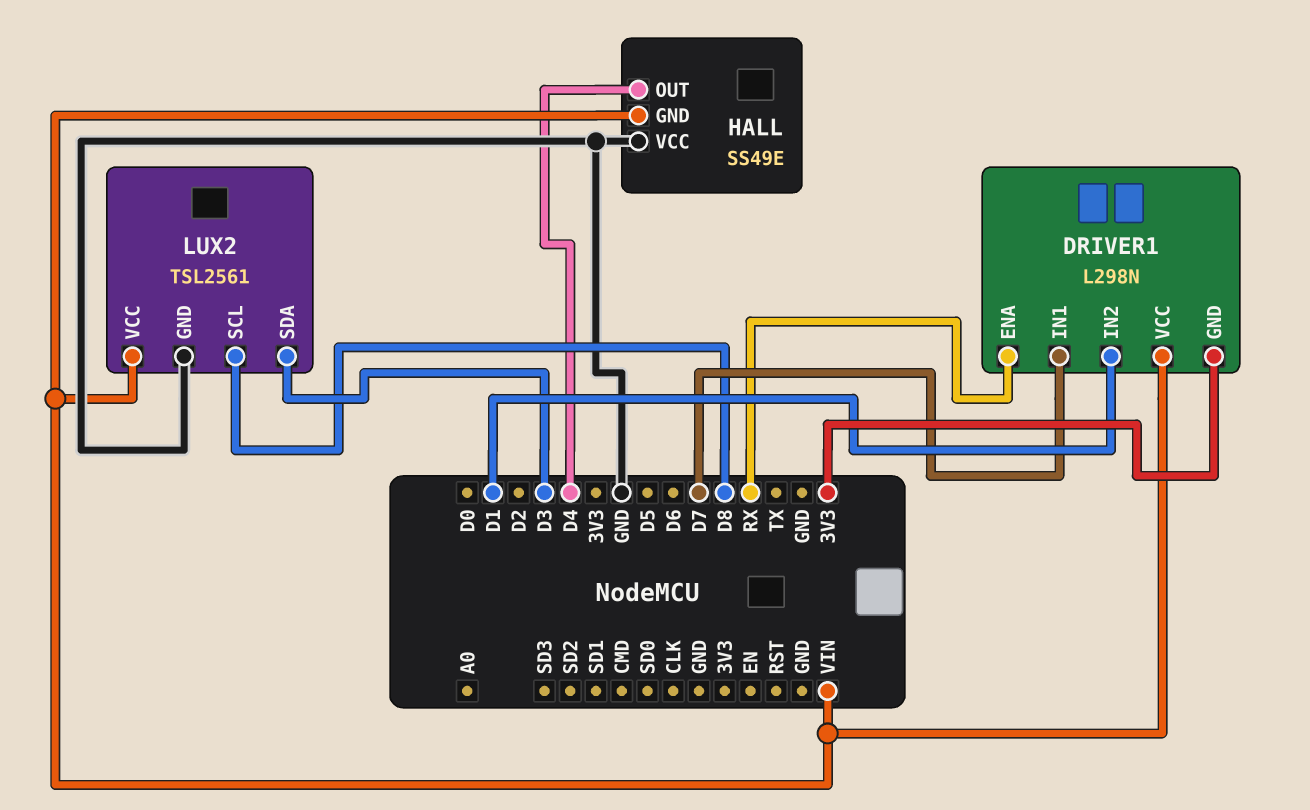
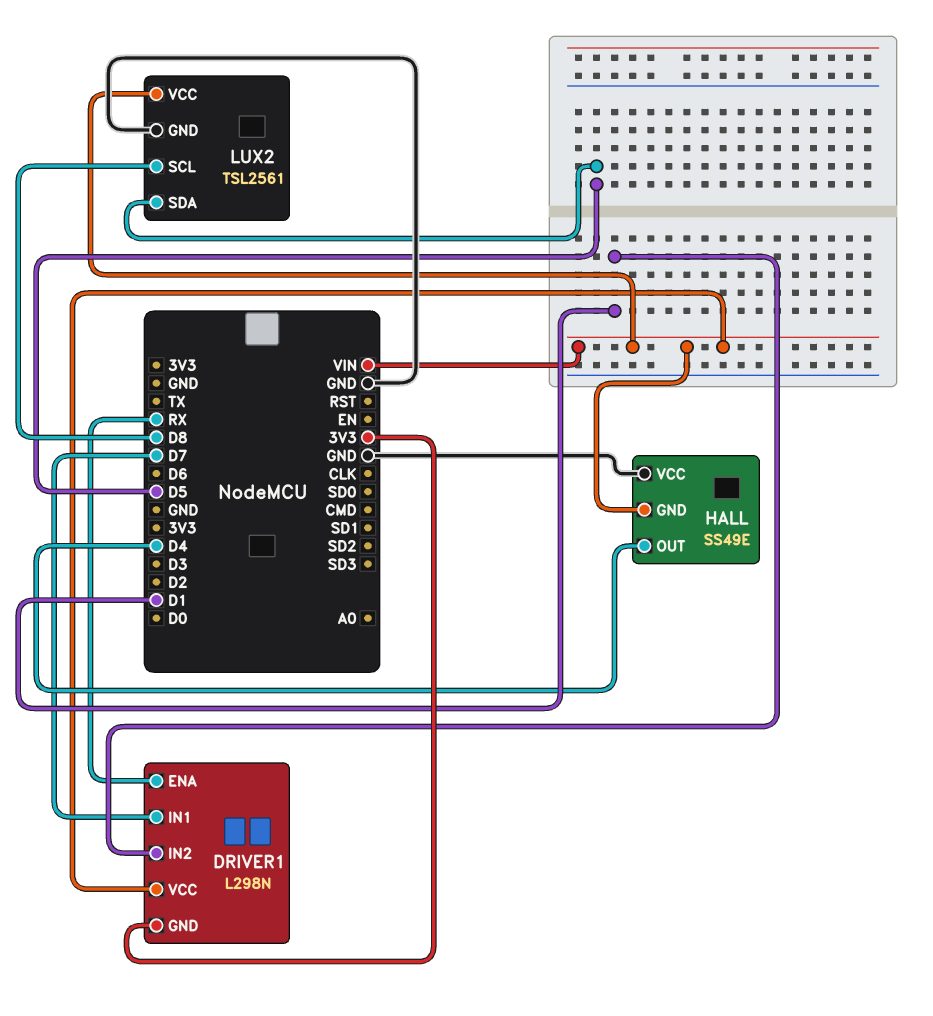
LUX2 pin SDA: D3 -> D5

